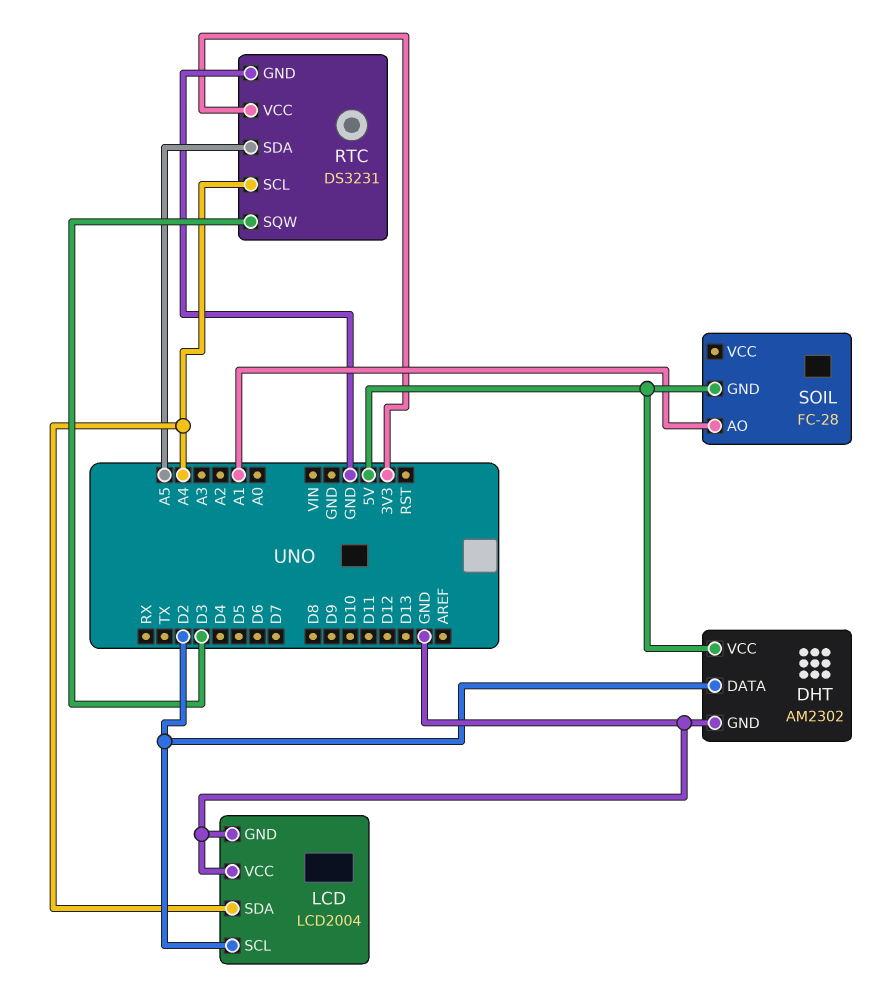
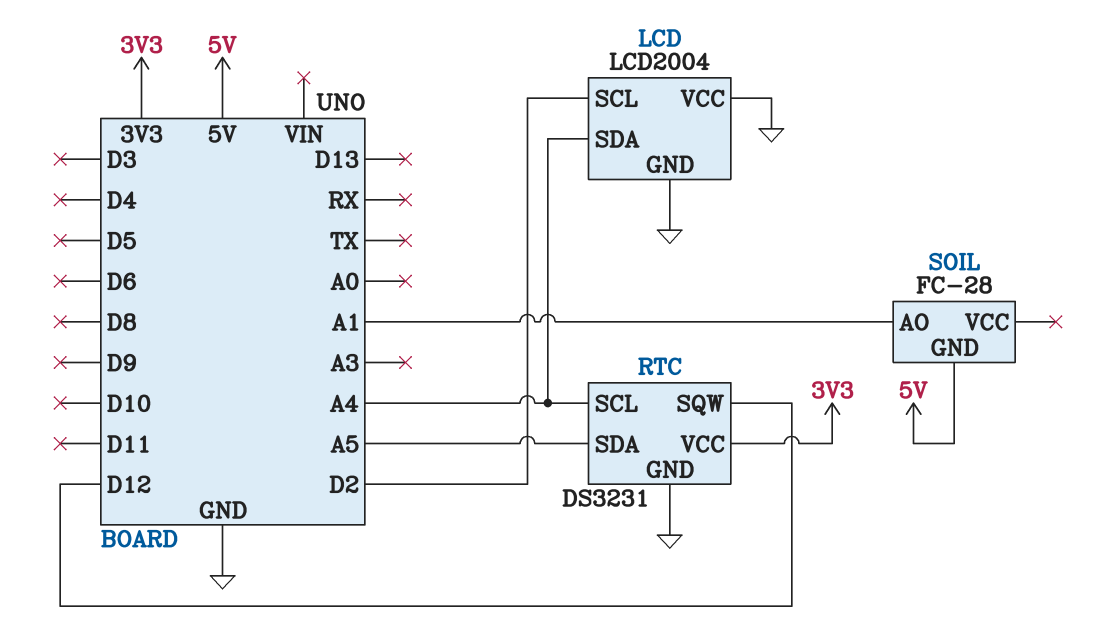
DHT: AM2302 -> none
DHT pin DATA: D2 -> none
DHT pin GND: GND -> none
DHT pin VCC: 5V -> none
RTC pin SQW: D3 -> D12

